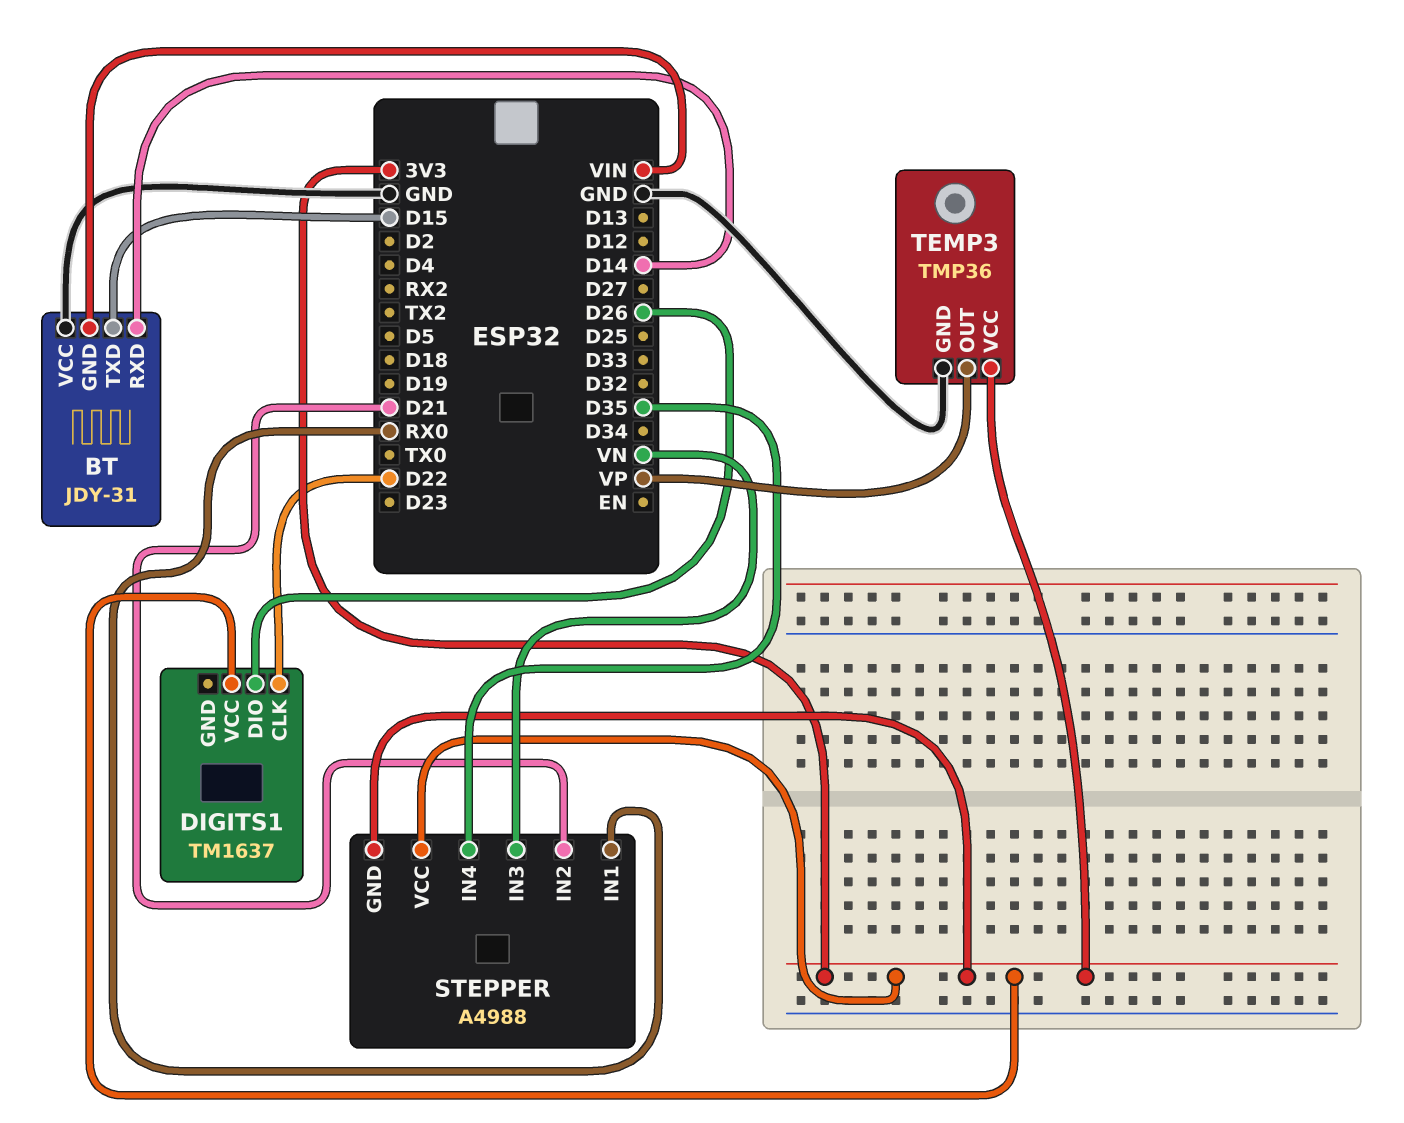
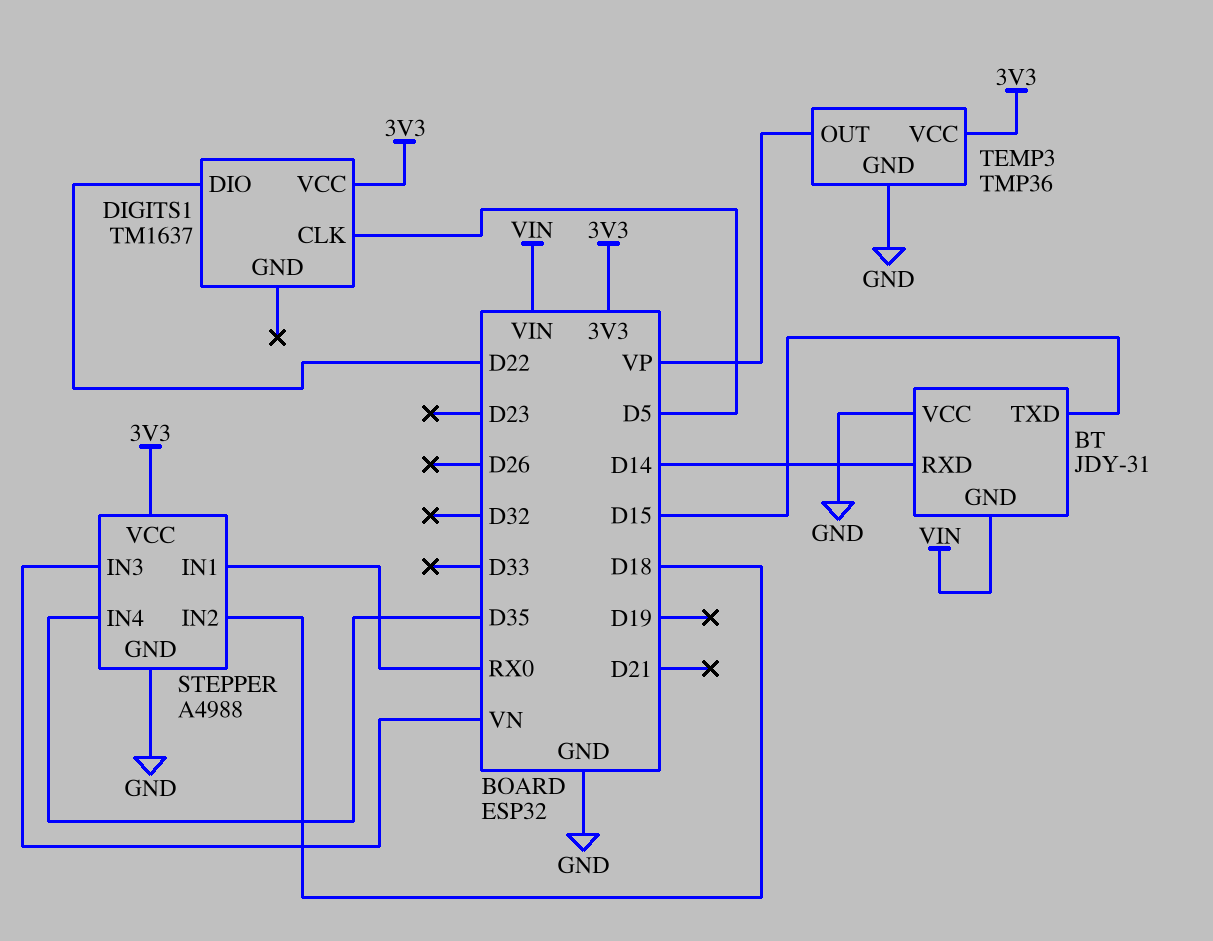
DIGITS1 pin CLK: D22 -> D5
DIGITS1 pin DIO: D26 -> D22
STEPPER pin GND: 3V3 -> GND
STEPPER pin IN2: D21 -> D18

